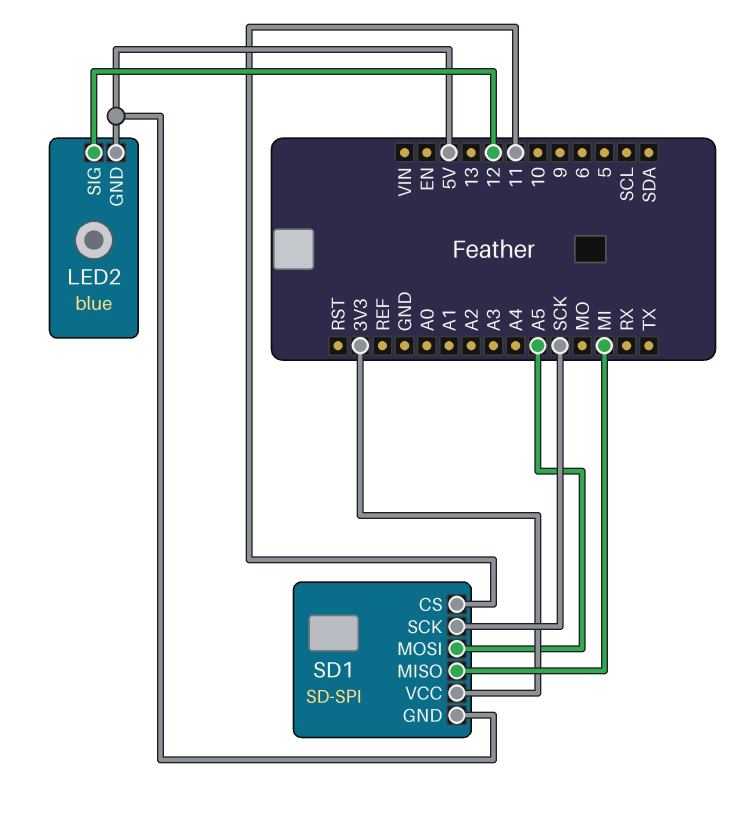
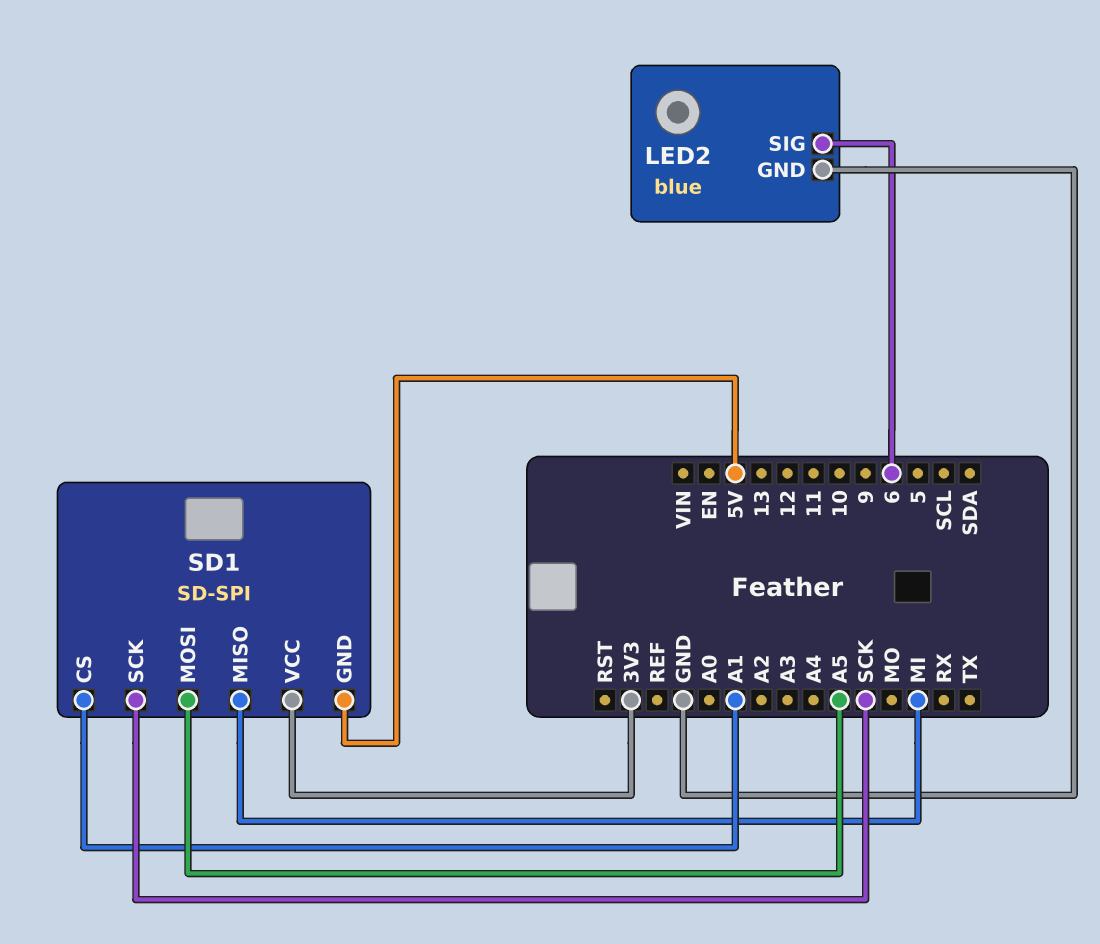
LED2 pin GND: 5V -> GND
LED2 pin SIG: 12 -> 6
SD1 pin CS: 11 -> A1

